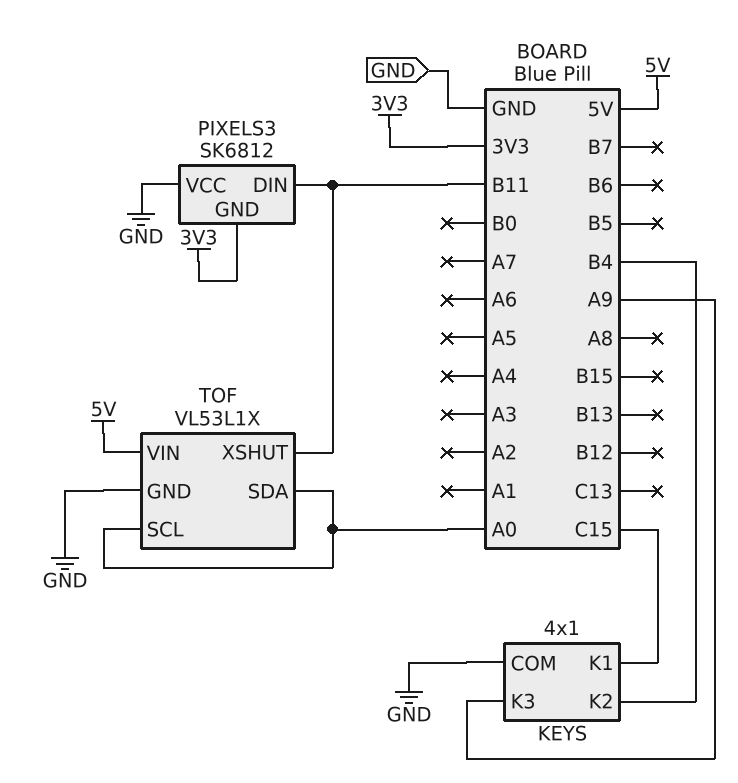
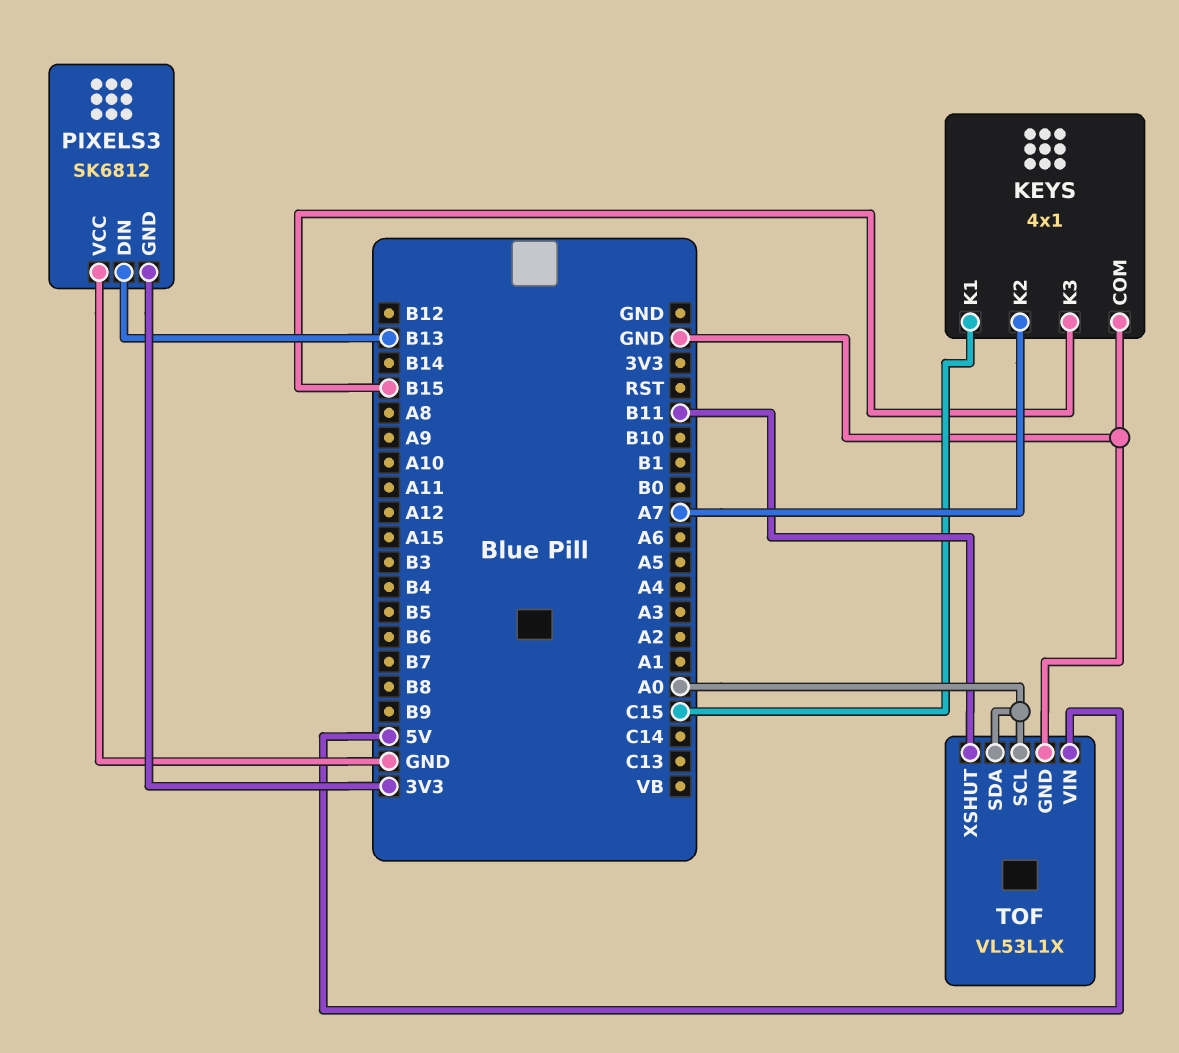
KEYS pin K2: B4 -> A7
KEYS pin K3: A9 -> B15
PIXELS3 pin DIN: B11 -> B13

